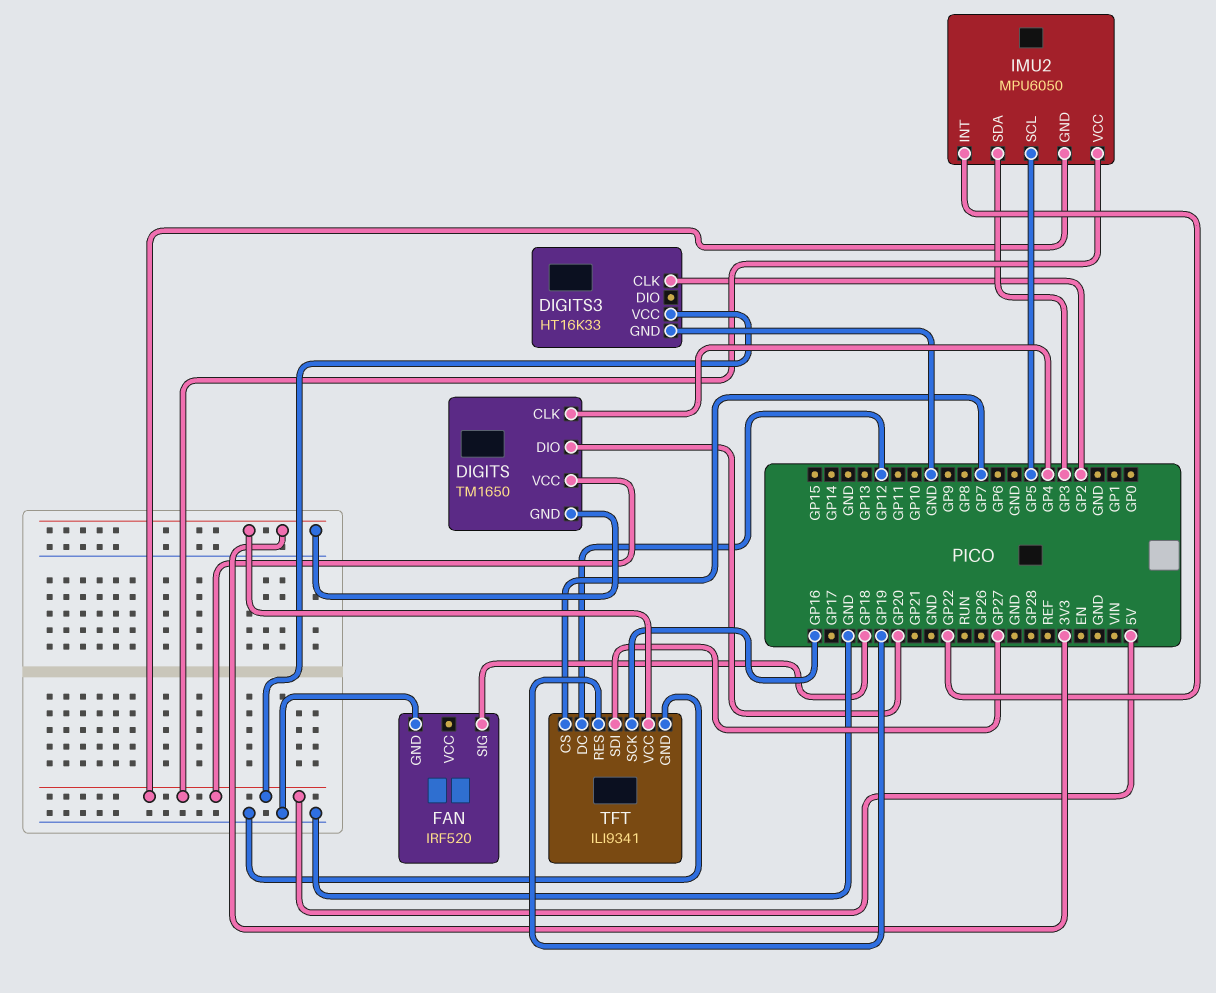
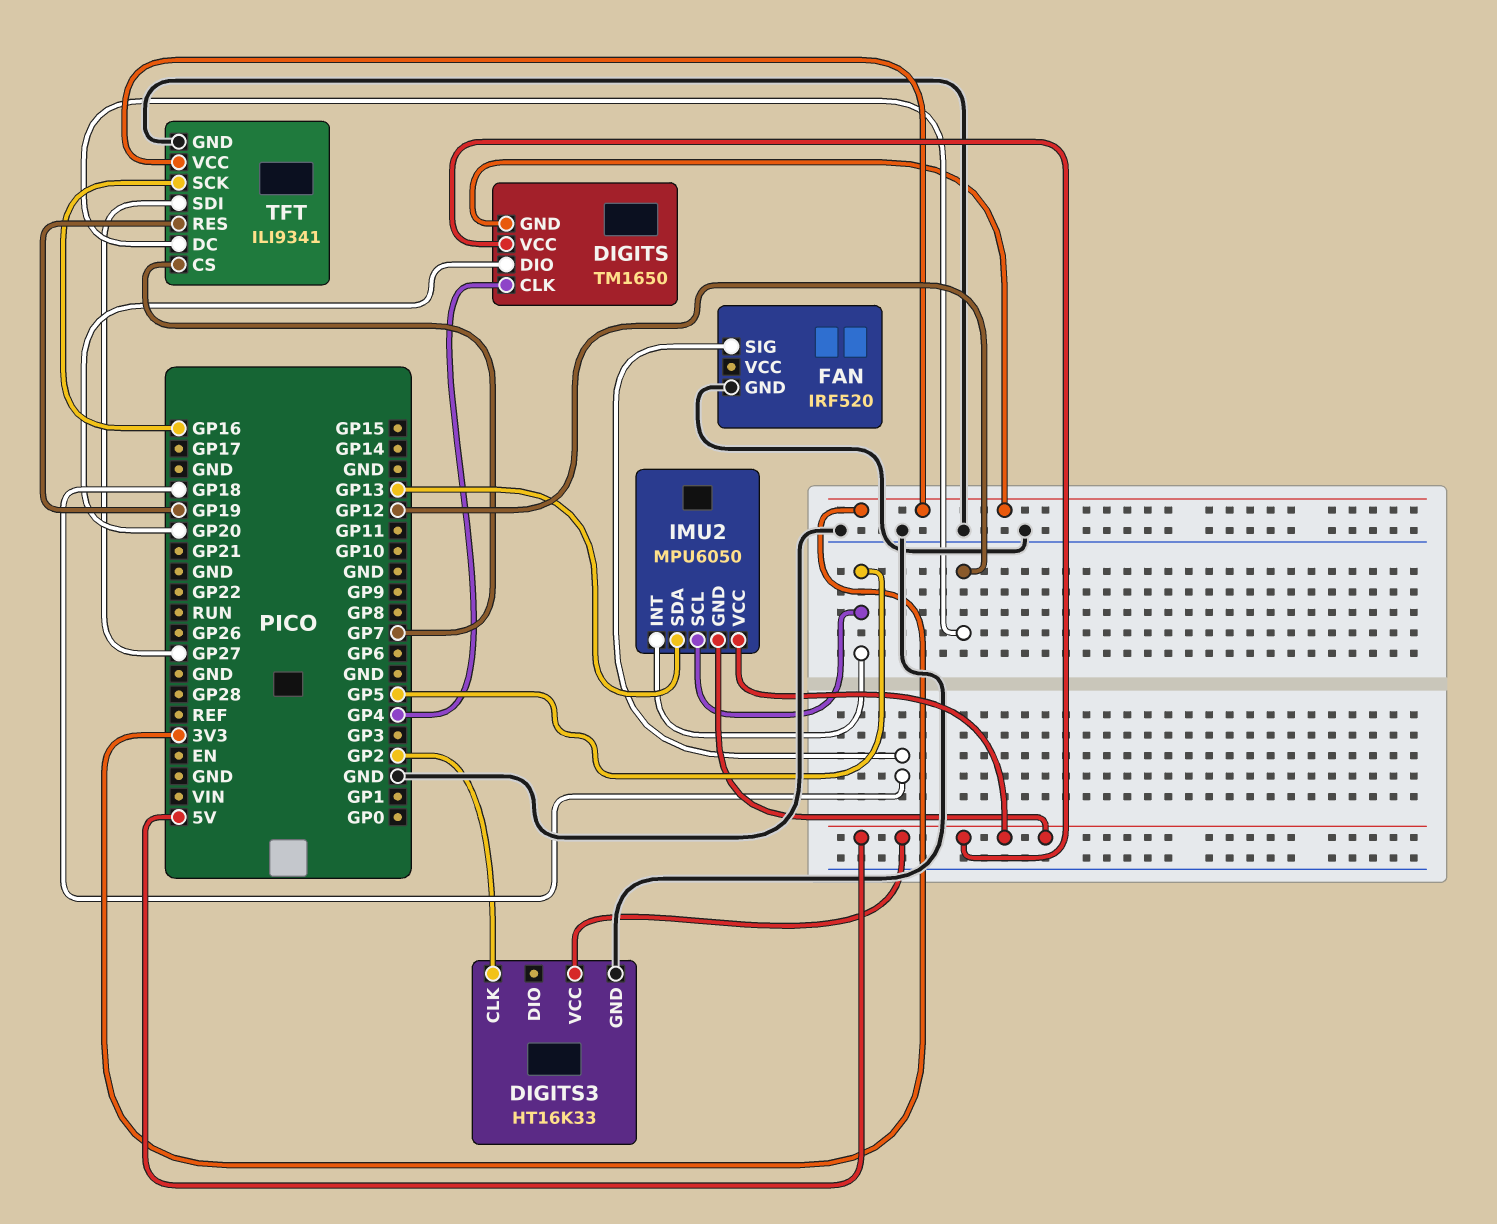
IMU2 pin INT: GP22 -> GP5
IMU2 pin SDA: GP3 -> GP13

